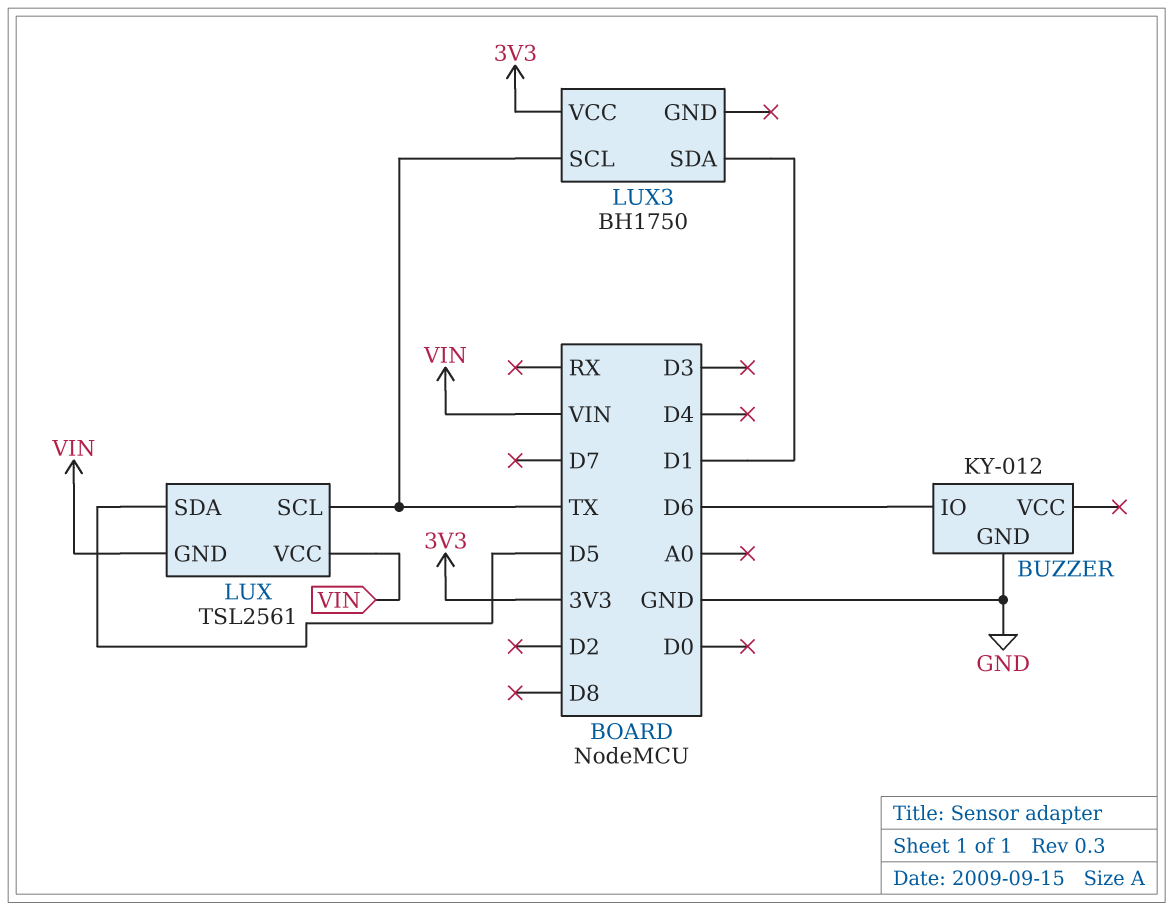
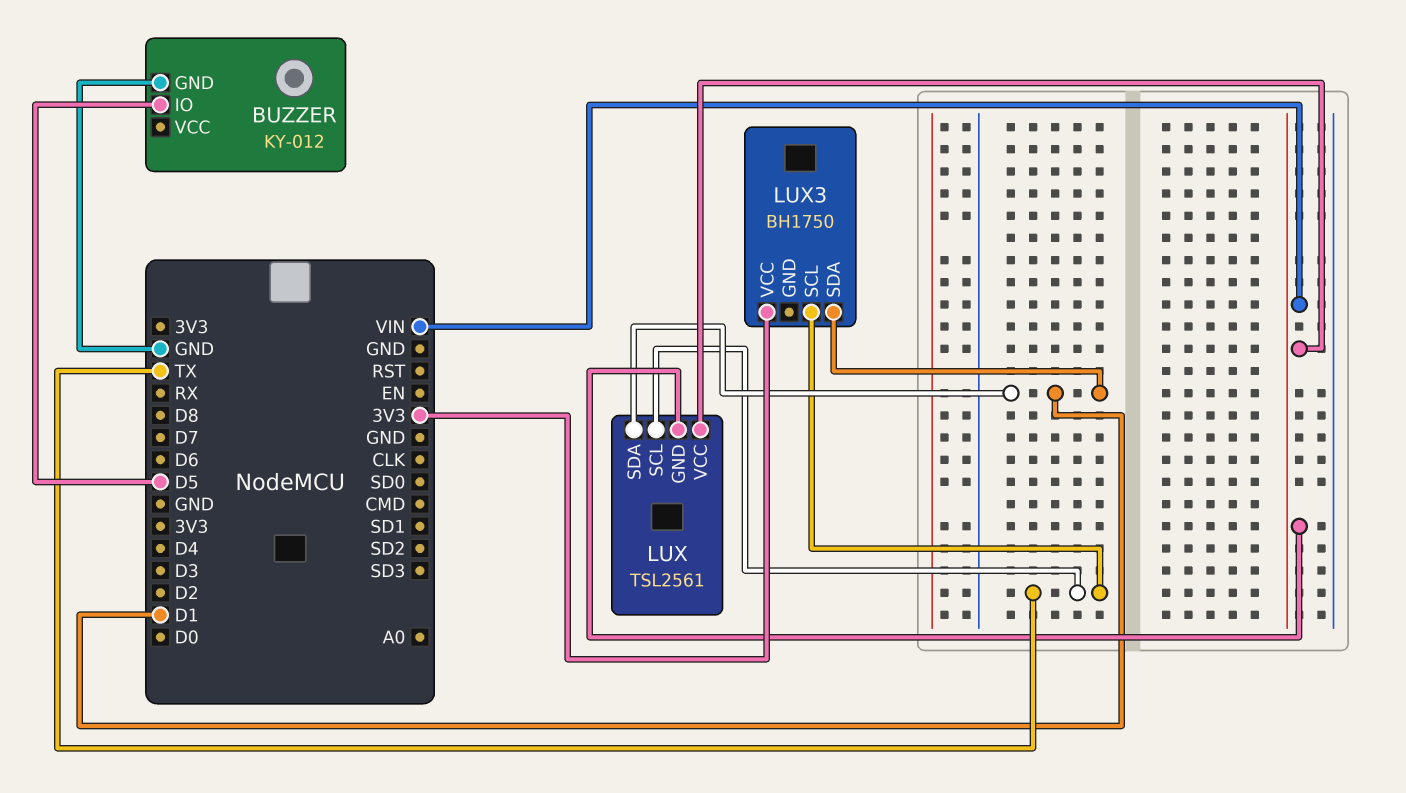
BUZZER pin IO: D6 -> D5
LUX pin SDA: D5 -> D1

